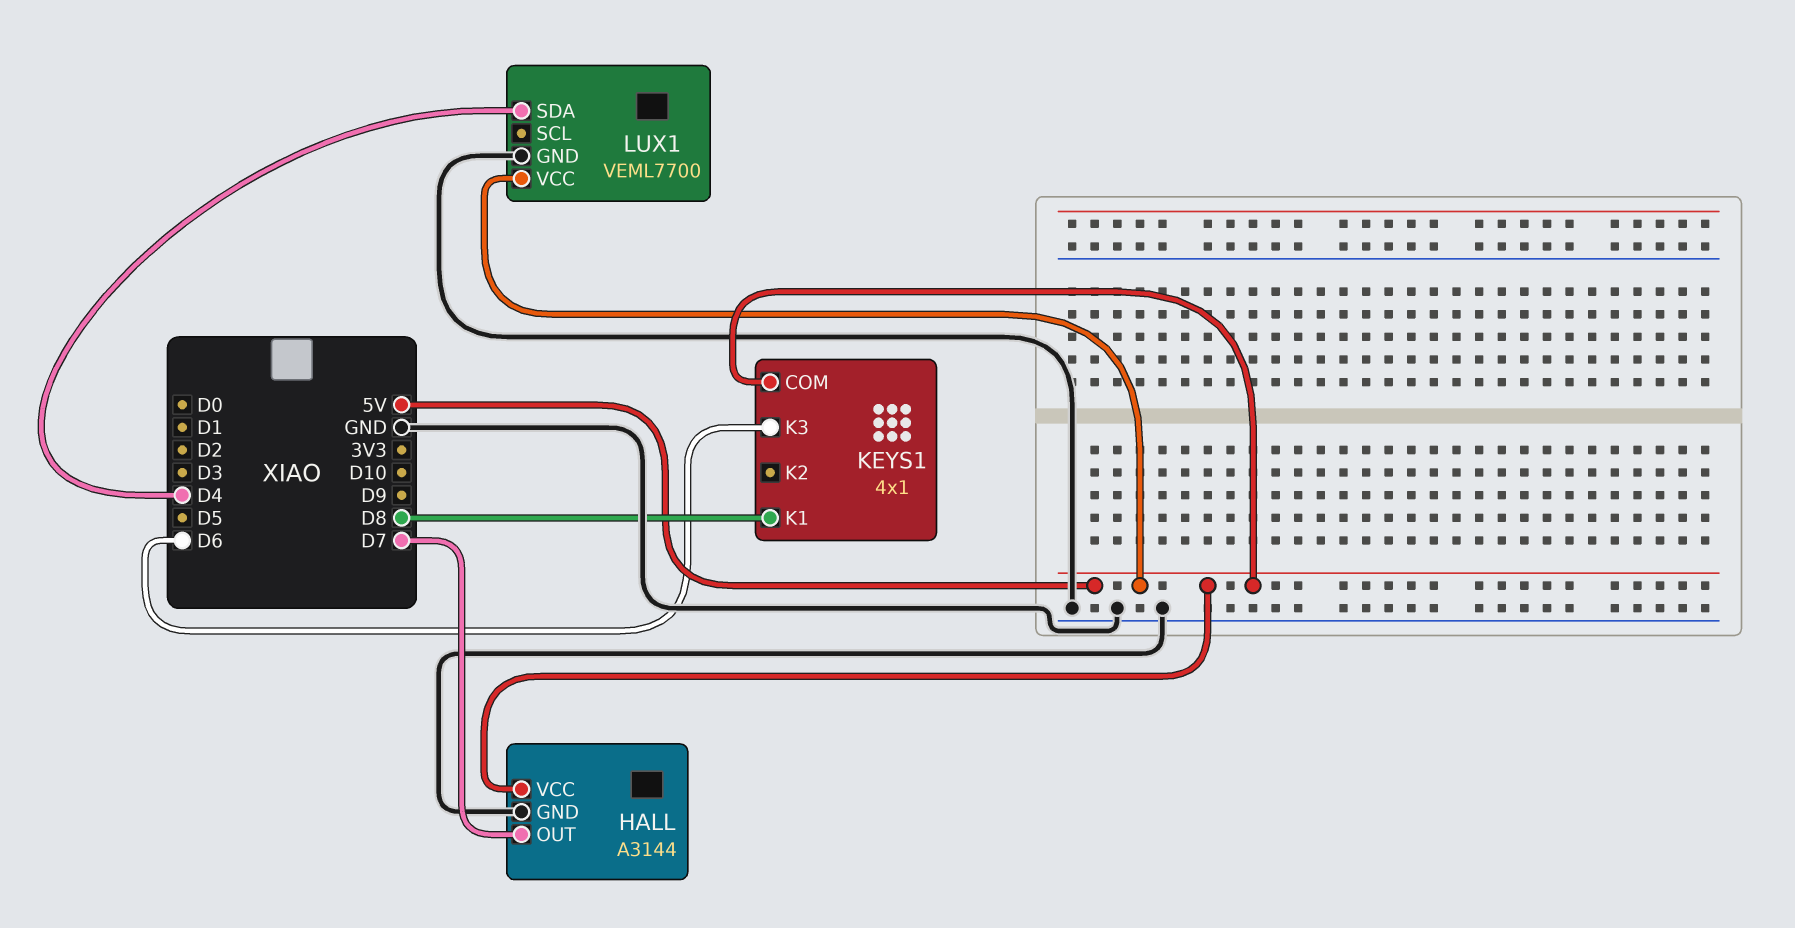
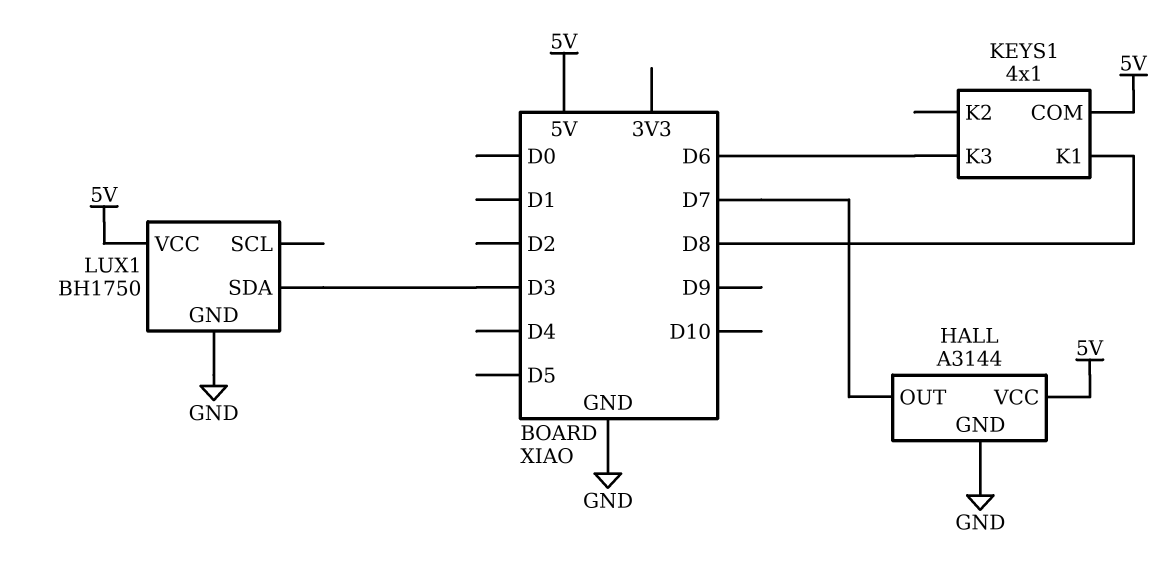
LUX1: VEML7700 -> BH1750
LUX1 pin SDA: D4 -> D3

